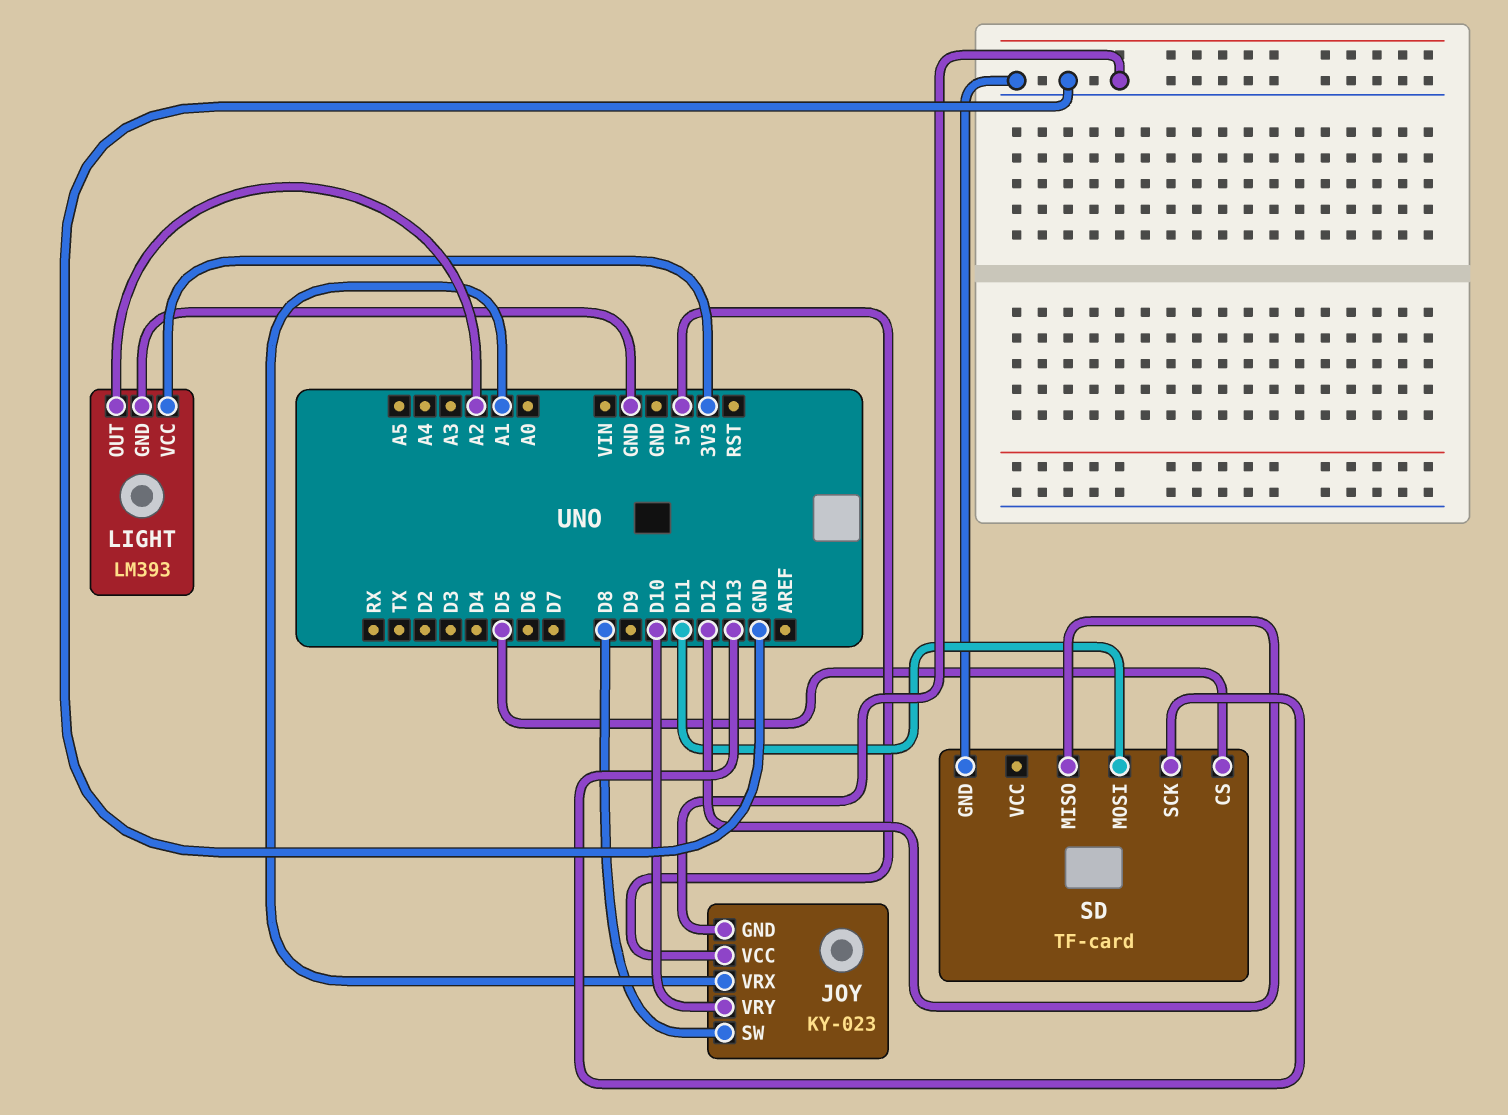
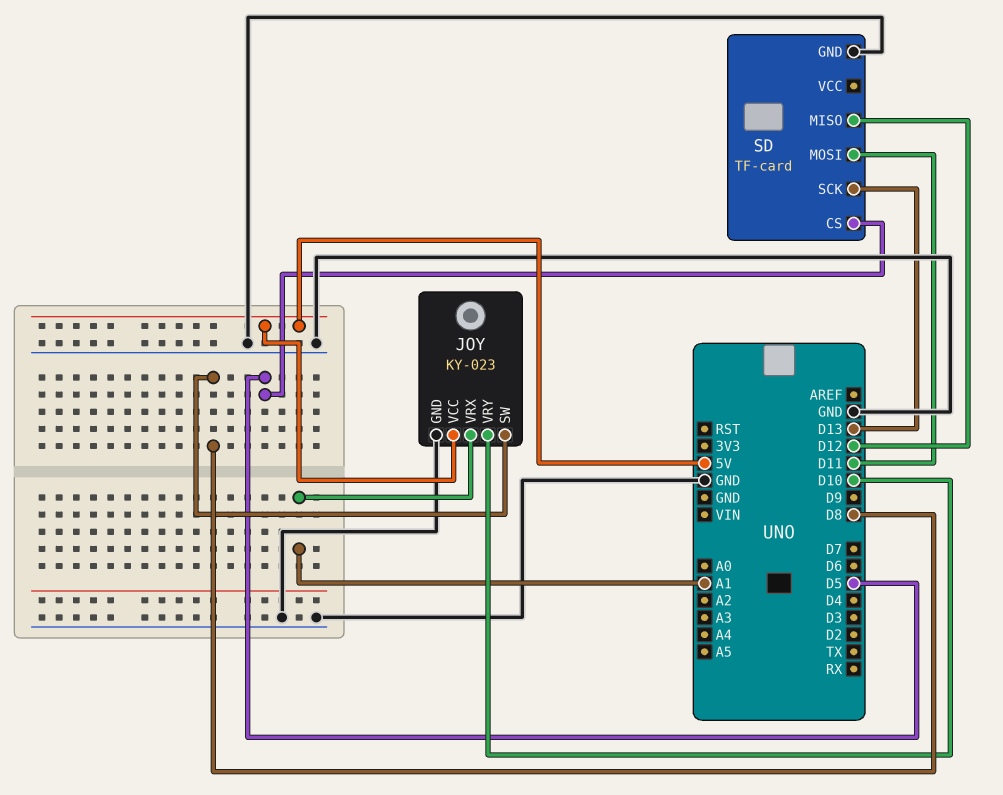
LIGHT: LM393 -> none
LIGHT pin GND: GND -> none
LIGHT pin OUT: A2 -> none
LIGHT pin VCC: 3V3 -> none

